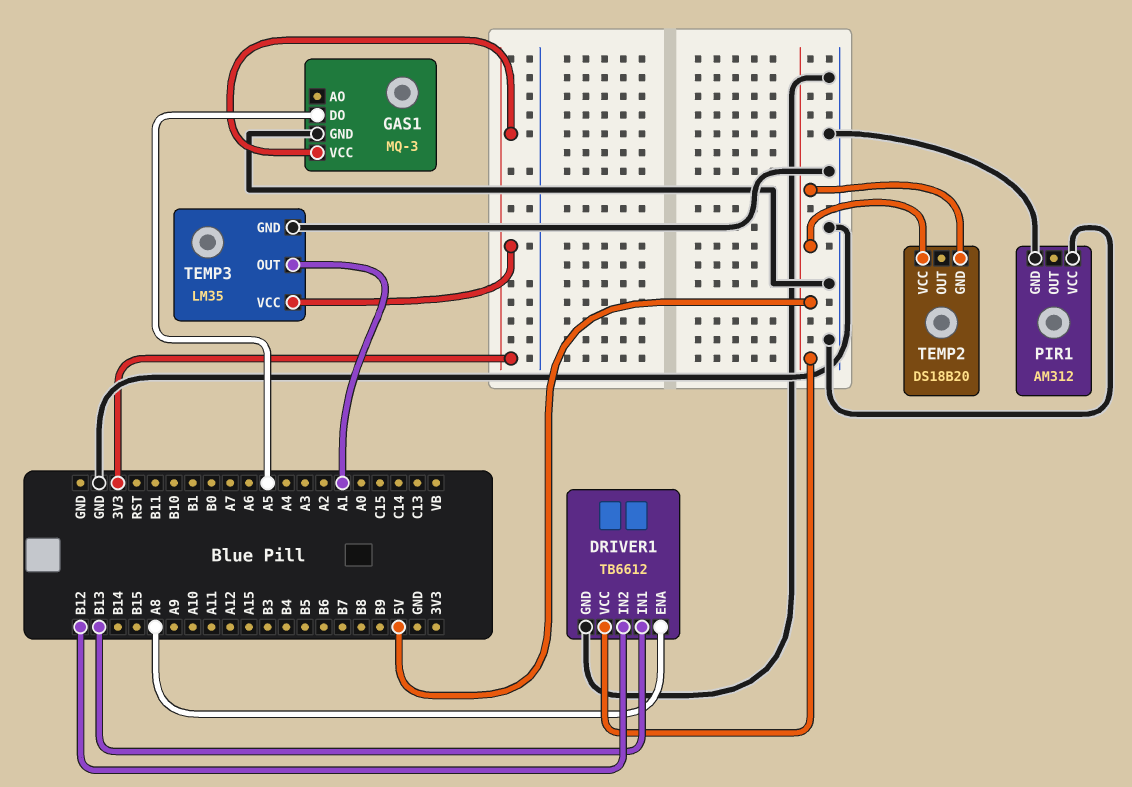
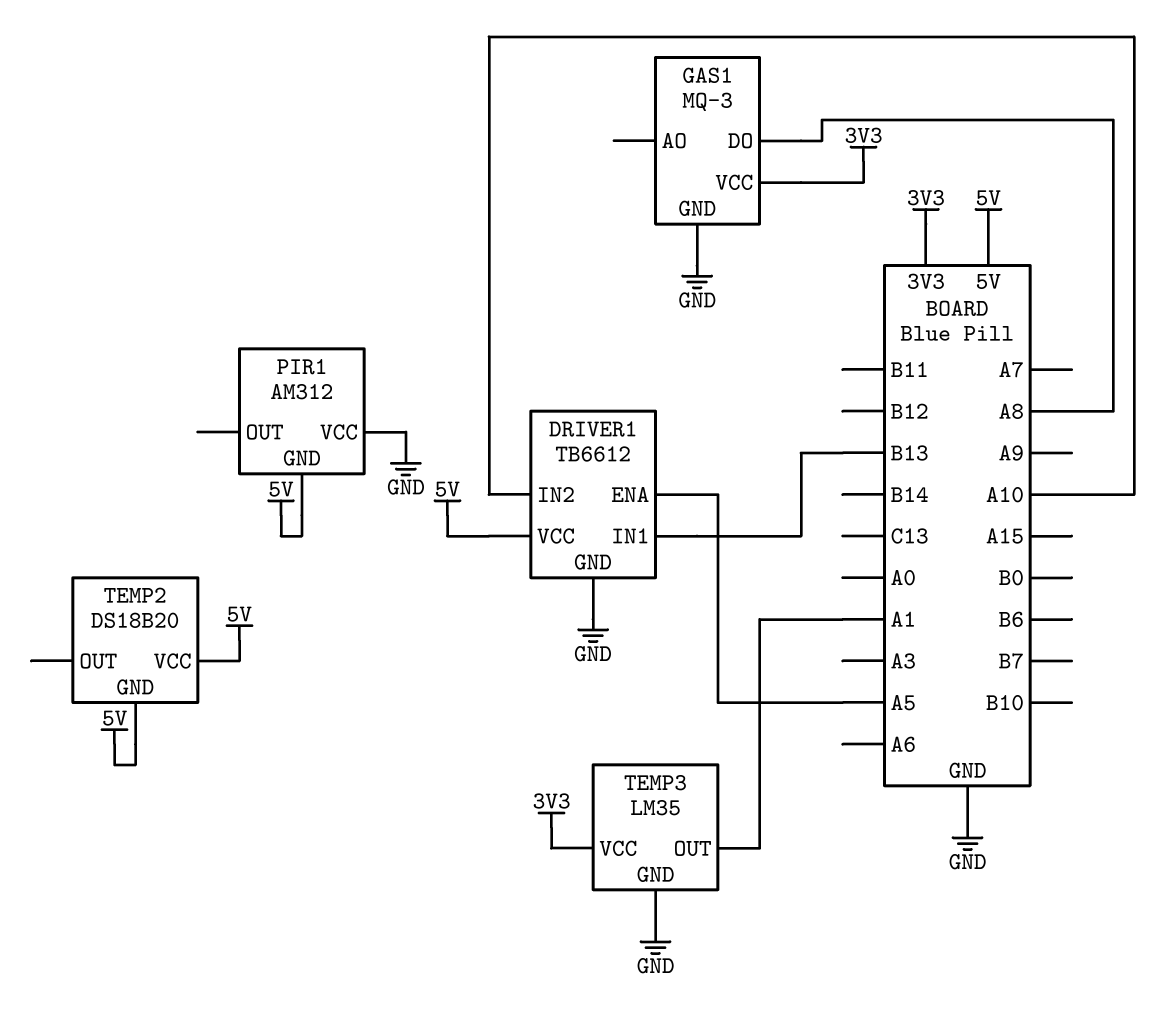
DRIVER1 pin ENA: A8 -> A5
DRIVER1 pin IN2: B12 -> A10
GAS1 pin DO: A5 -> A8
PIR1 pin GND: GND -> 5V

